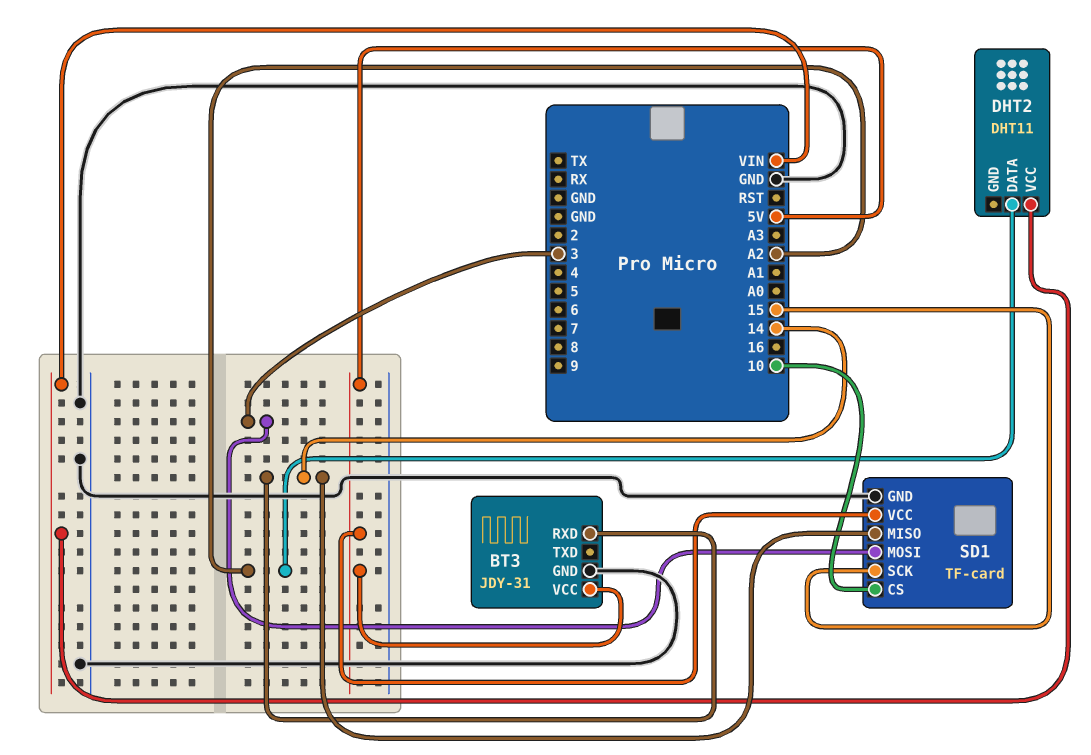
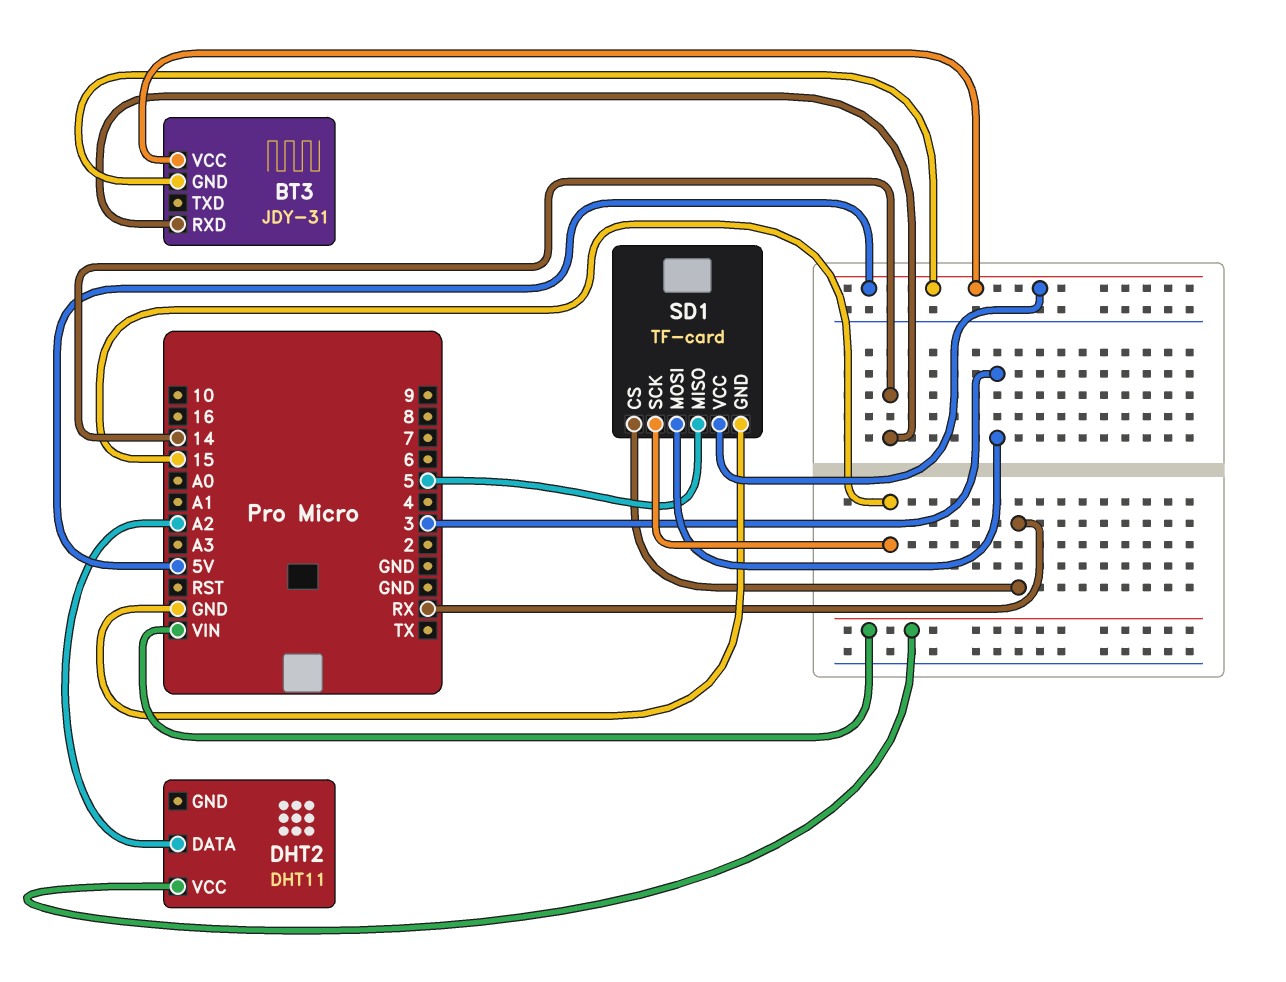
BT3 pin GND: GND -> 5V
SD1 pin CS: 10 -> RX
SD1 pin MISO: 14 -> 5

